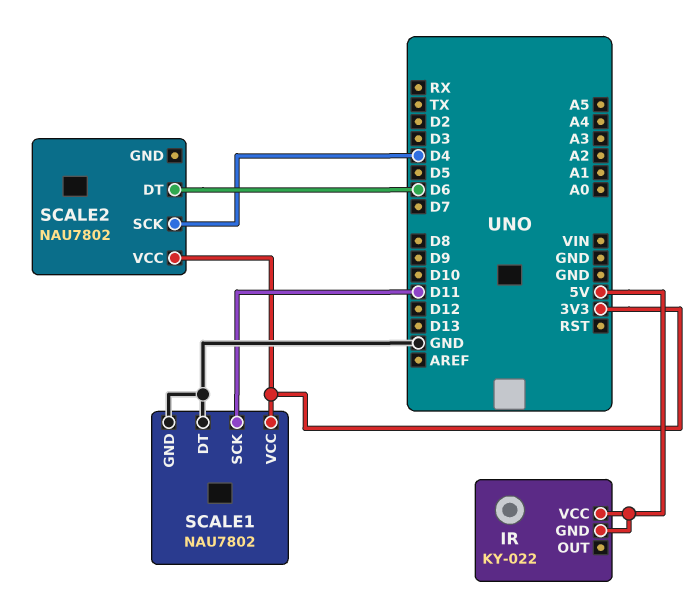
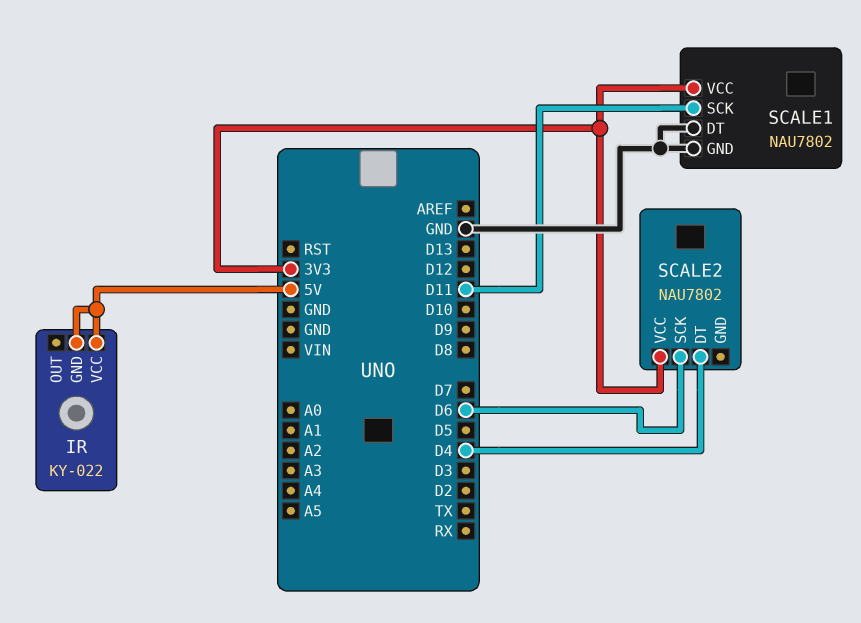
SCALE2 pin DT: D6 -> D4
SCALE2 pin SCK: D4 -> D6

